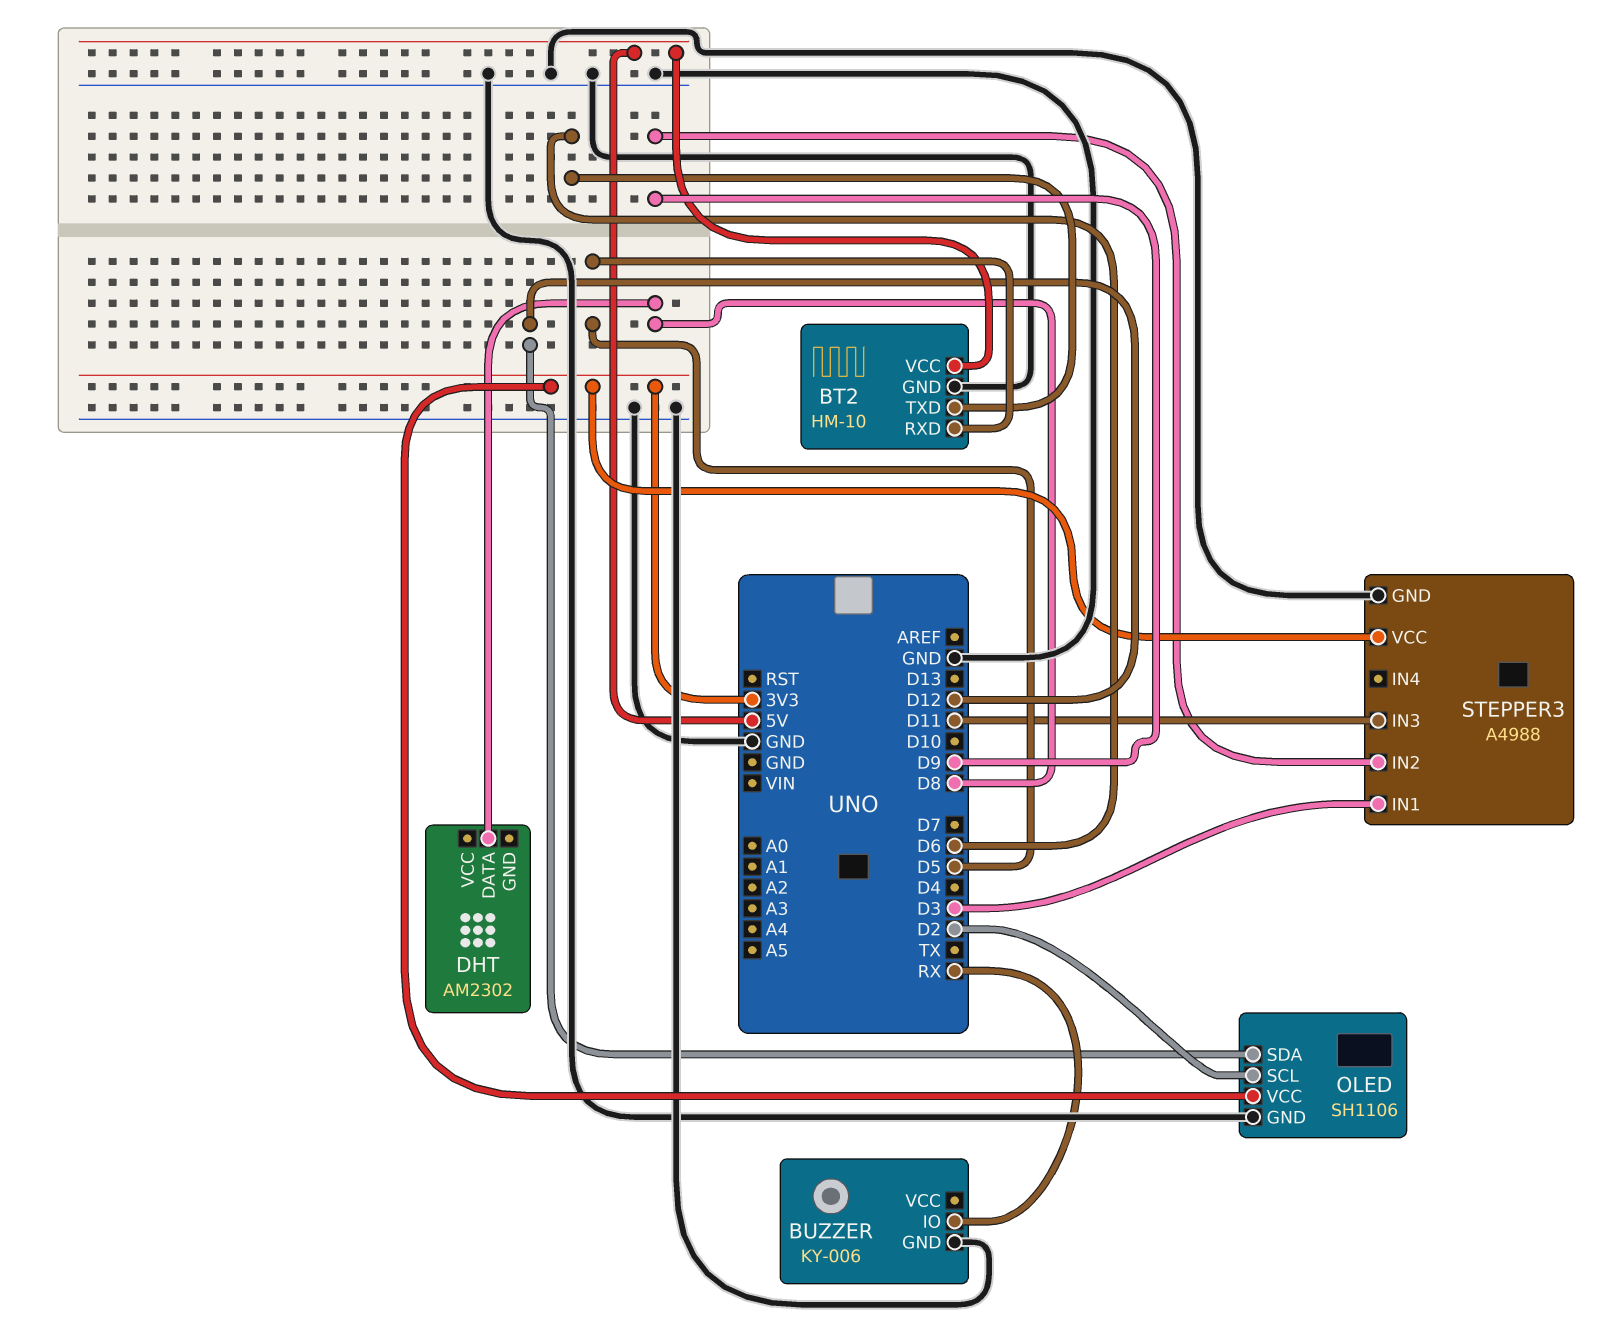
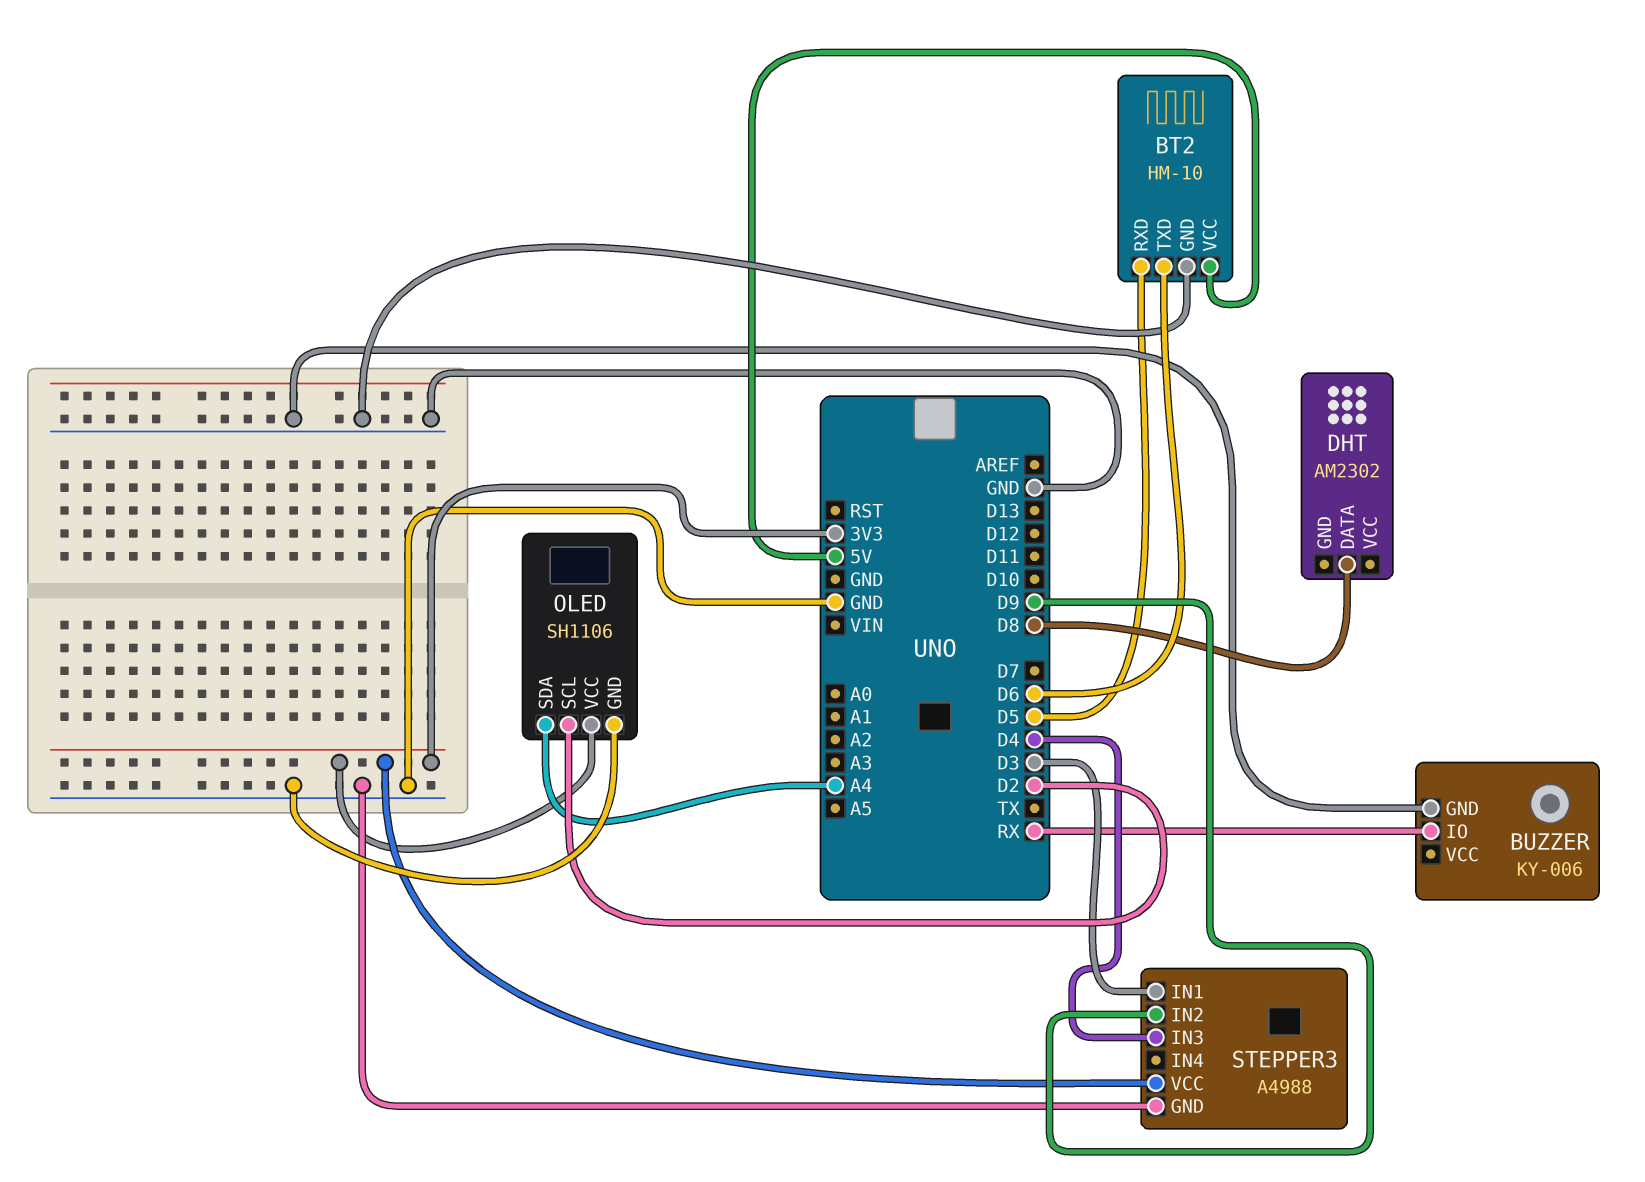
OLED pin SDA: D12 -> A4
STEPPER3 pin IN3: D11 -> D4

